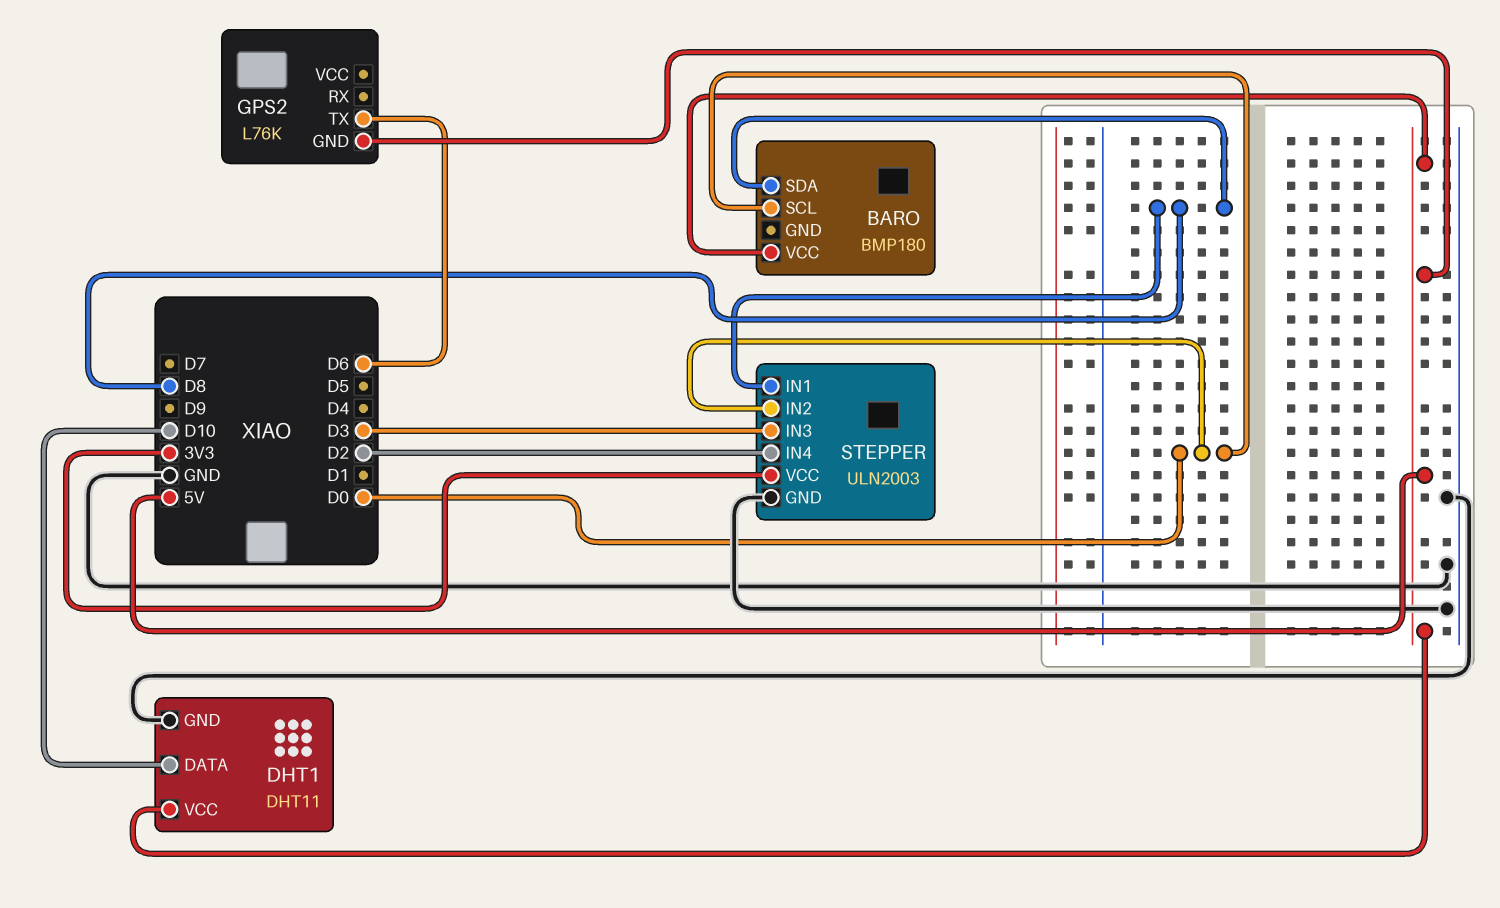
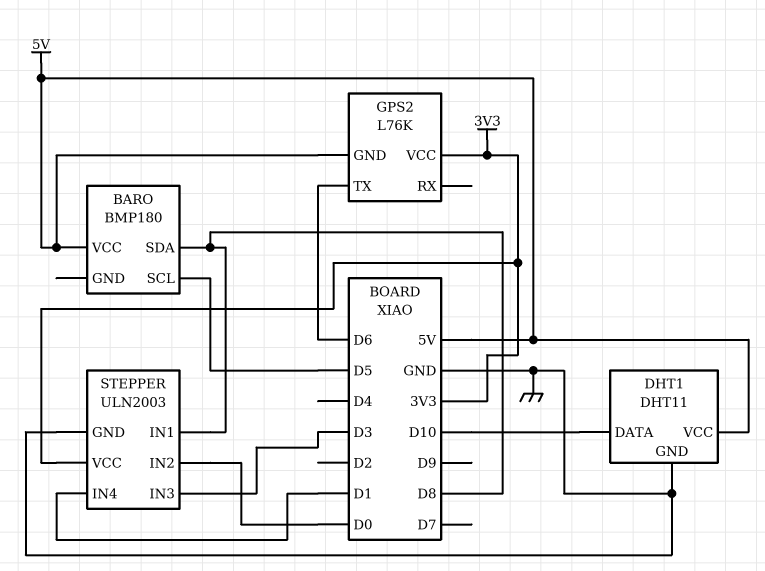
BARO pin SCL: D0 -> D5
GPS2 pin VCC: none -> 3V3
STEPPER pin IN4: D2 -> D1

